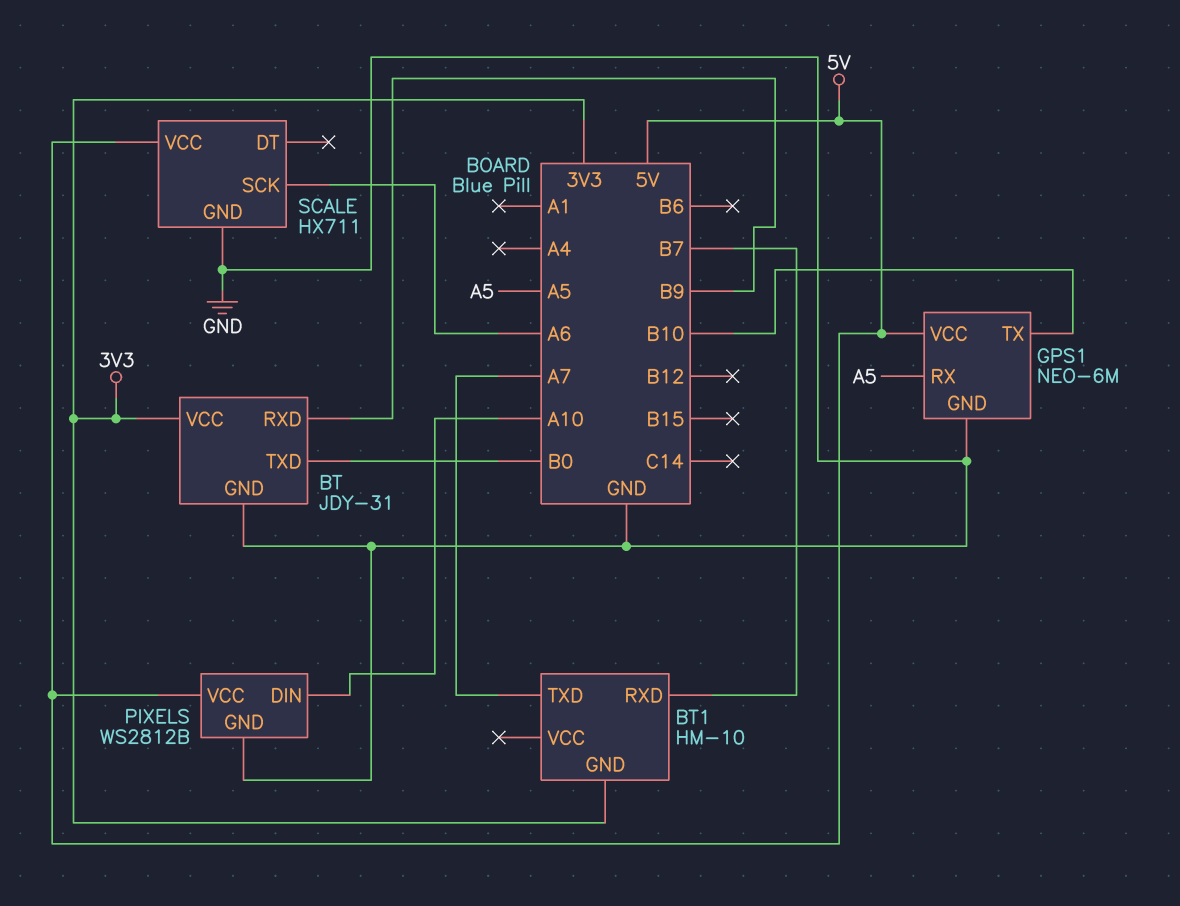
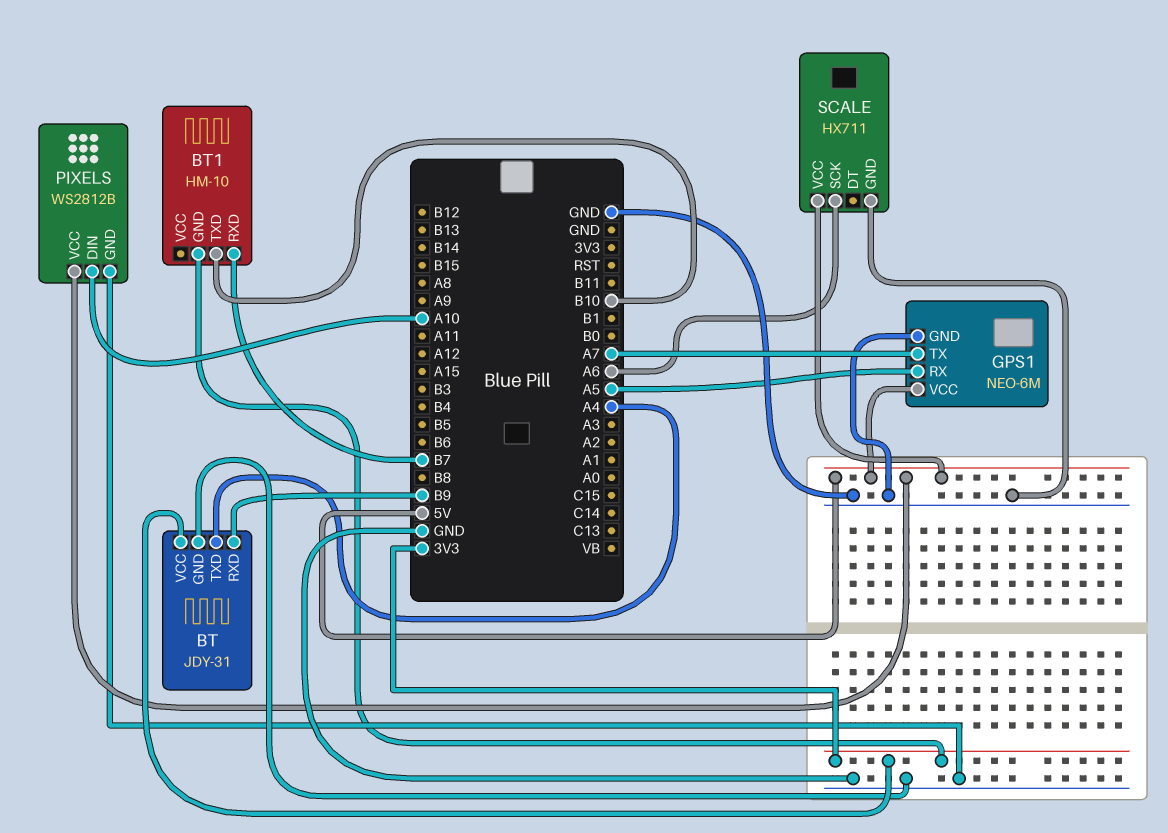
BT pin TXD: B0 -> A4
BT1 pin TXD: A7 -> B10
GPS1 pin TX: B10 -> A7

